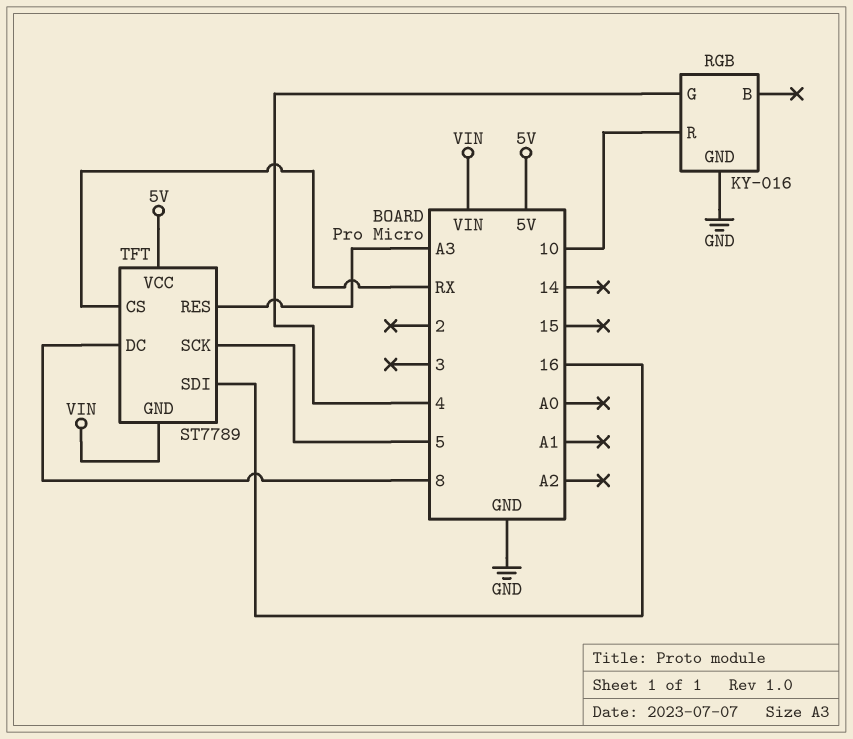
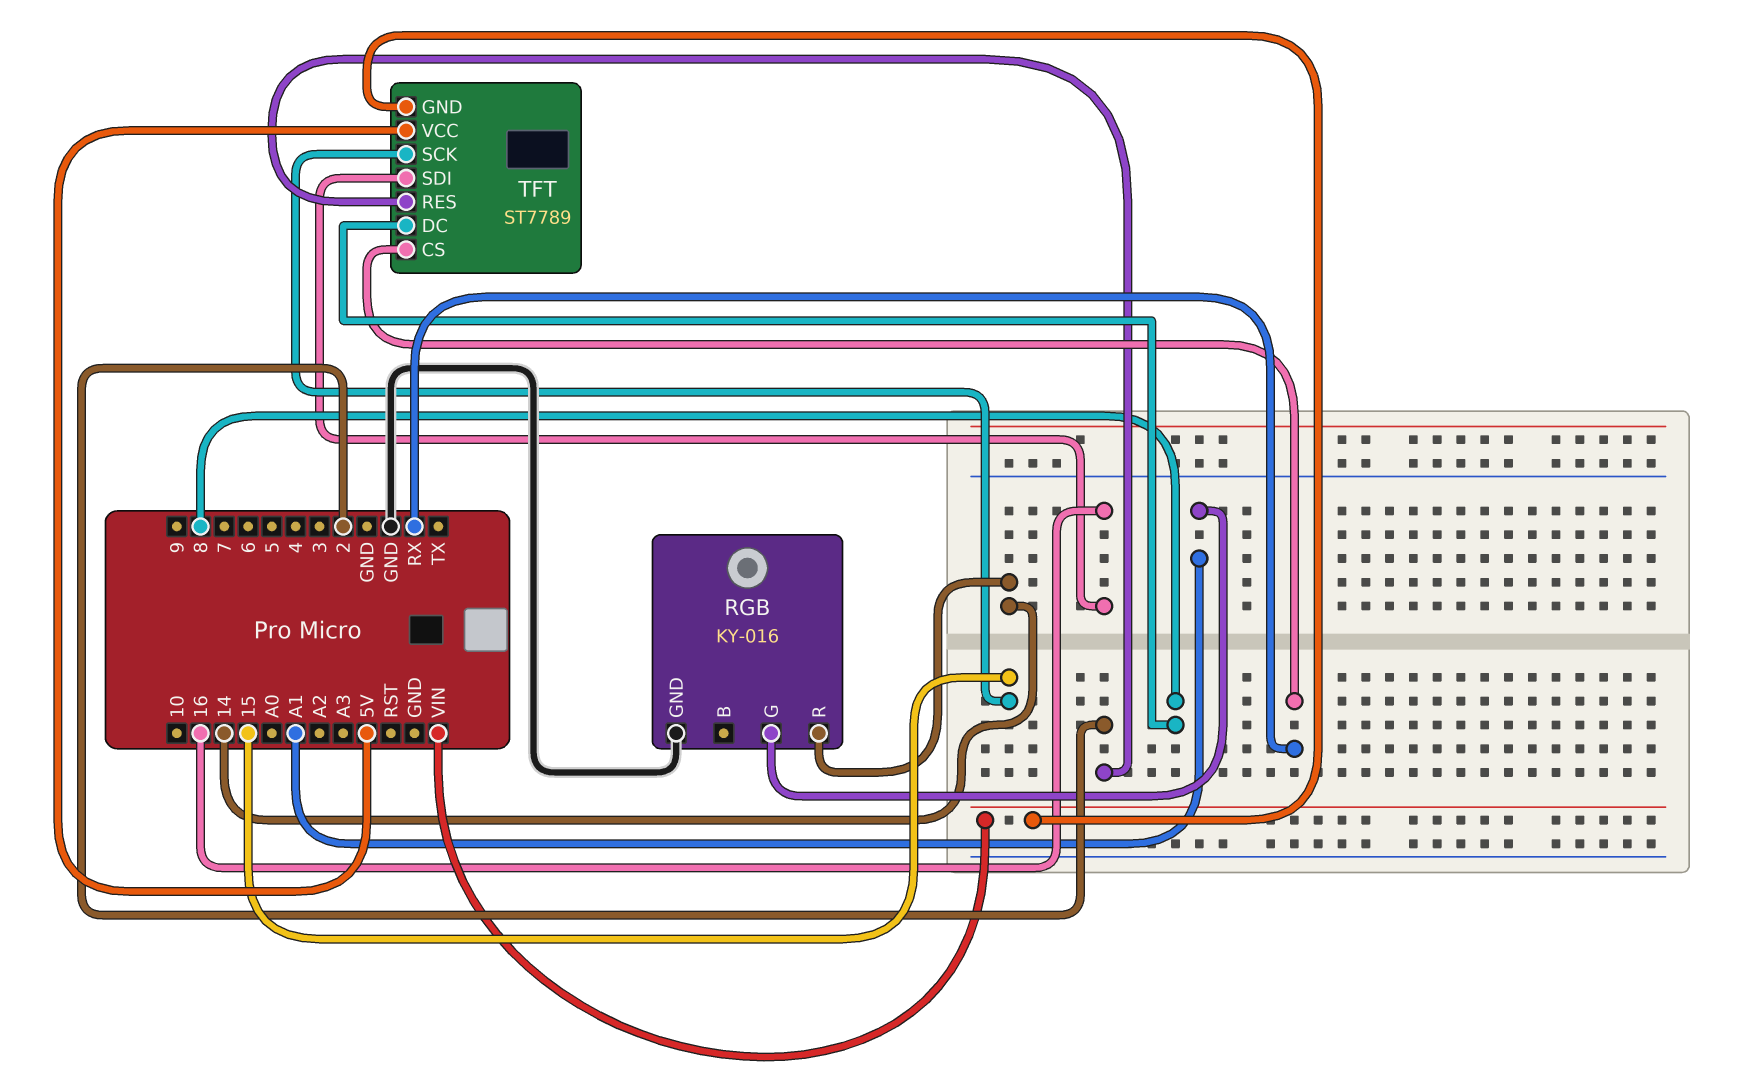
RGB pin G: 4 -> A1
RGB pin R: 10 -> 14
TFT pin RES: A3 -> 2
TFT pin SCK: 5 -> 15

